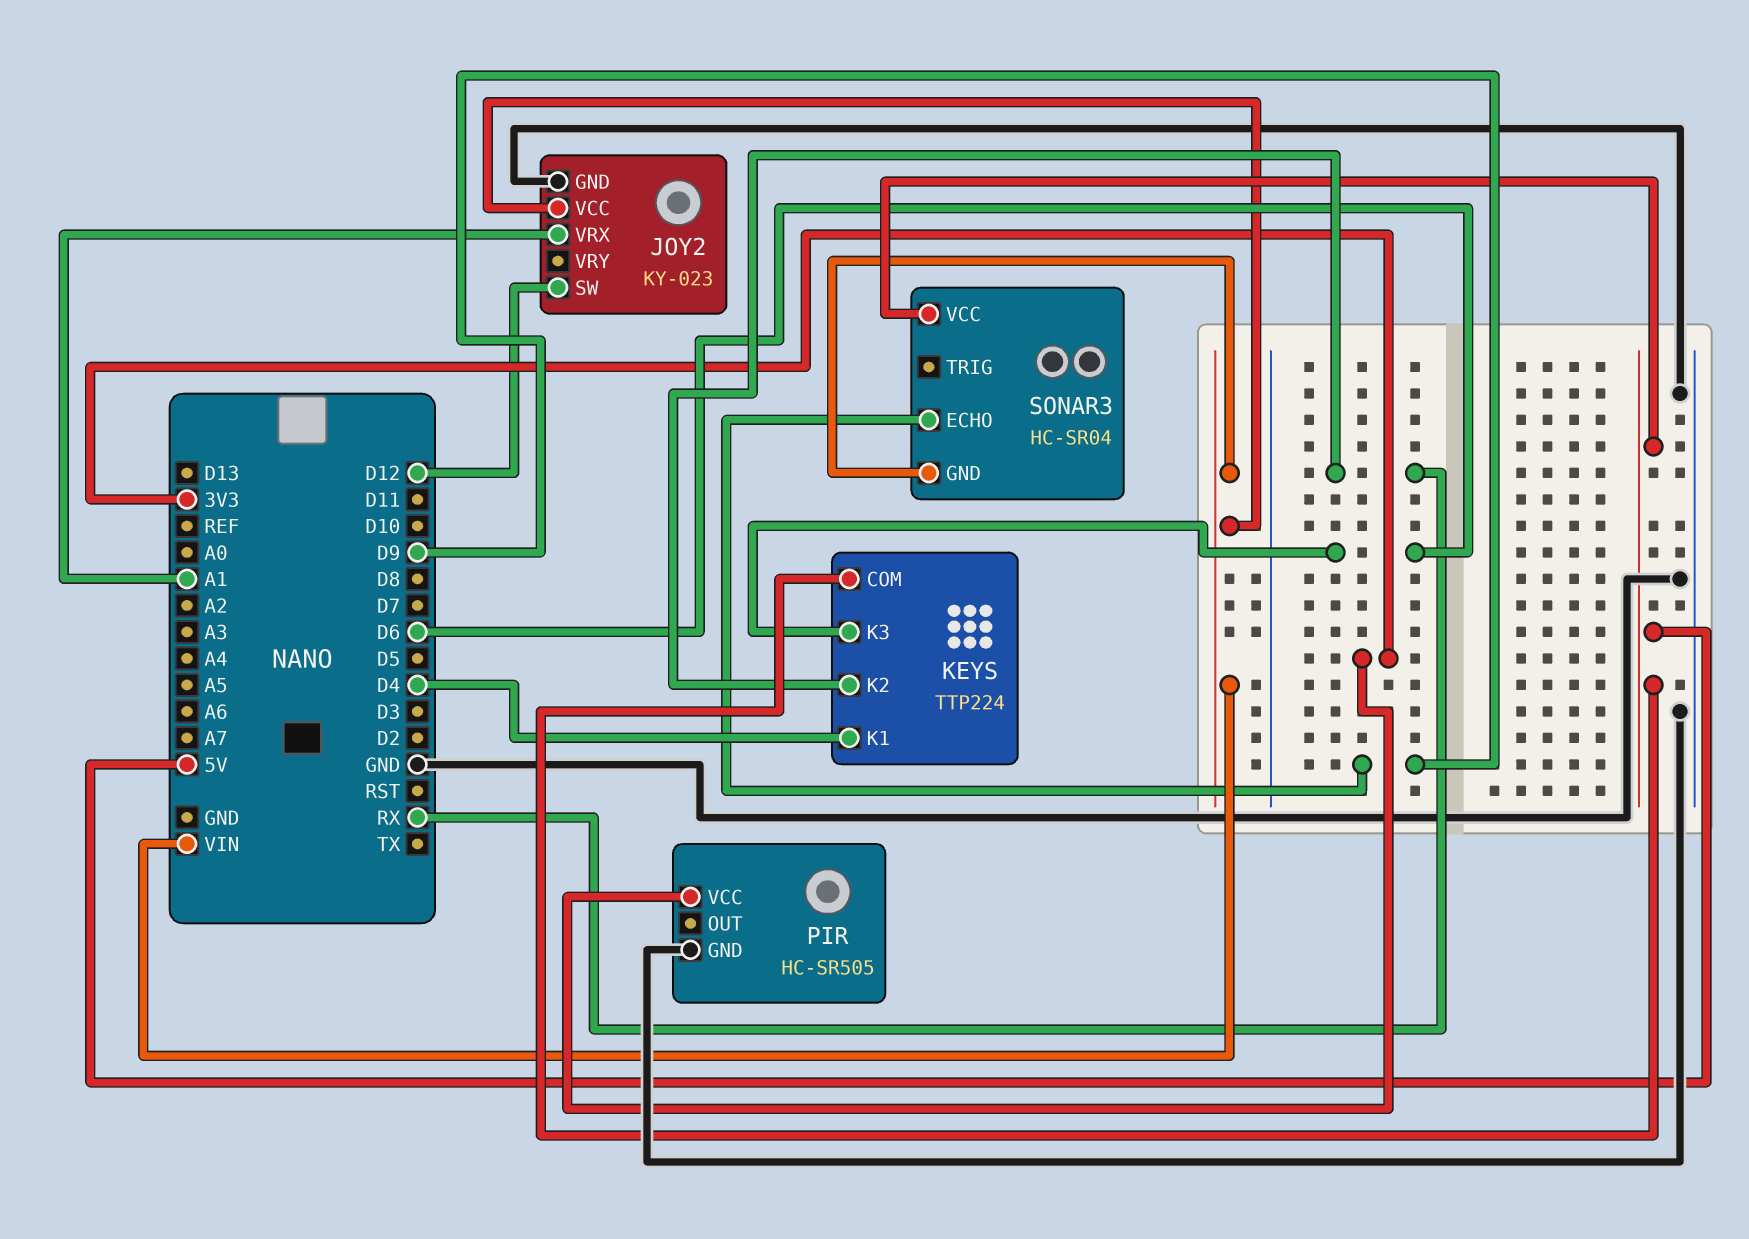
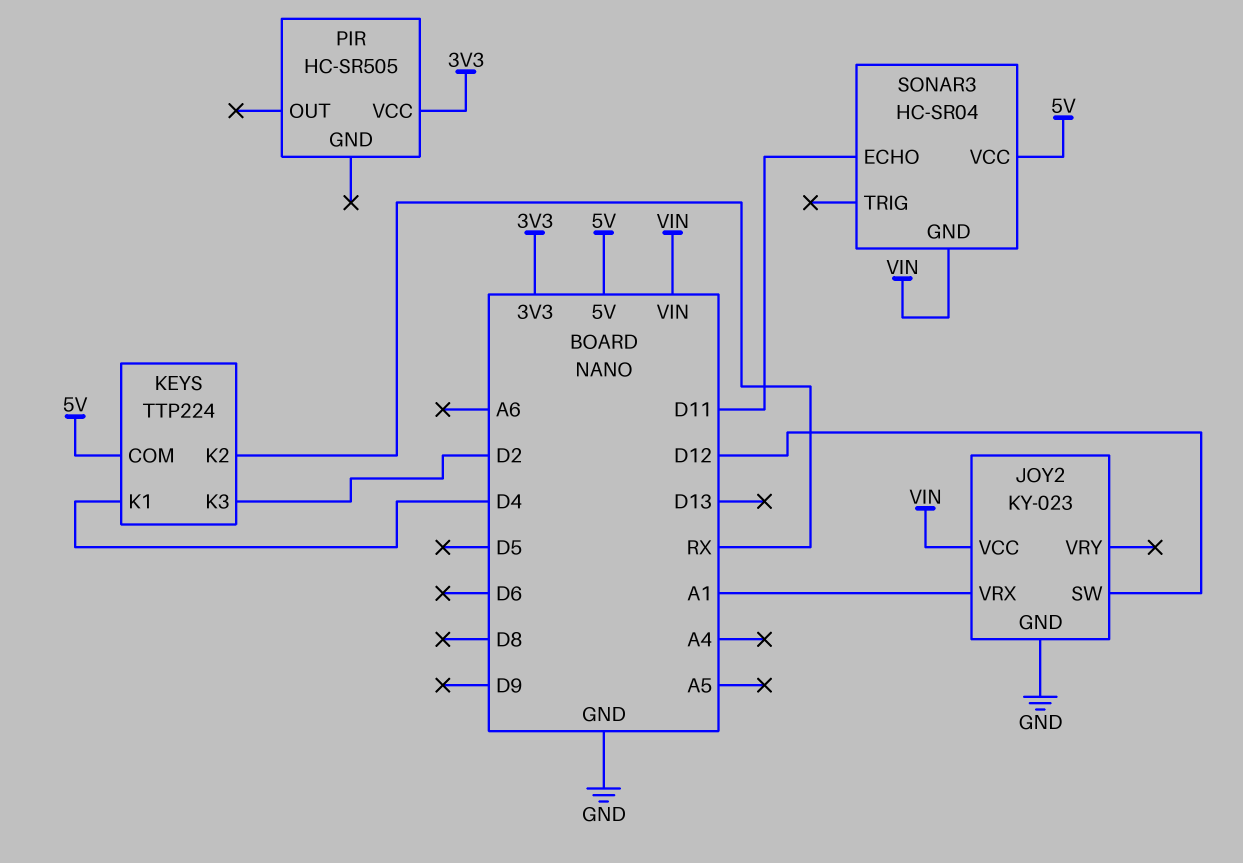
KEYS pin K3: D6 -> D2
PIR pin GND: GND -> none
SONAR3 pin ECHO: D9 -> D11

